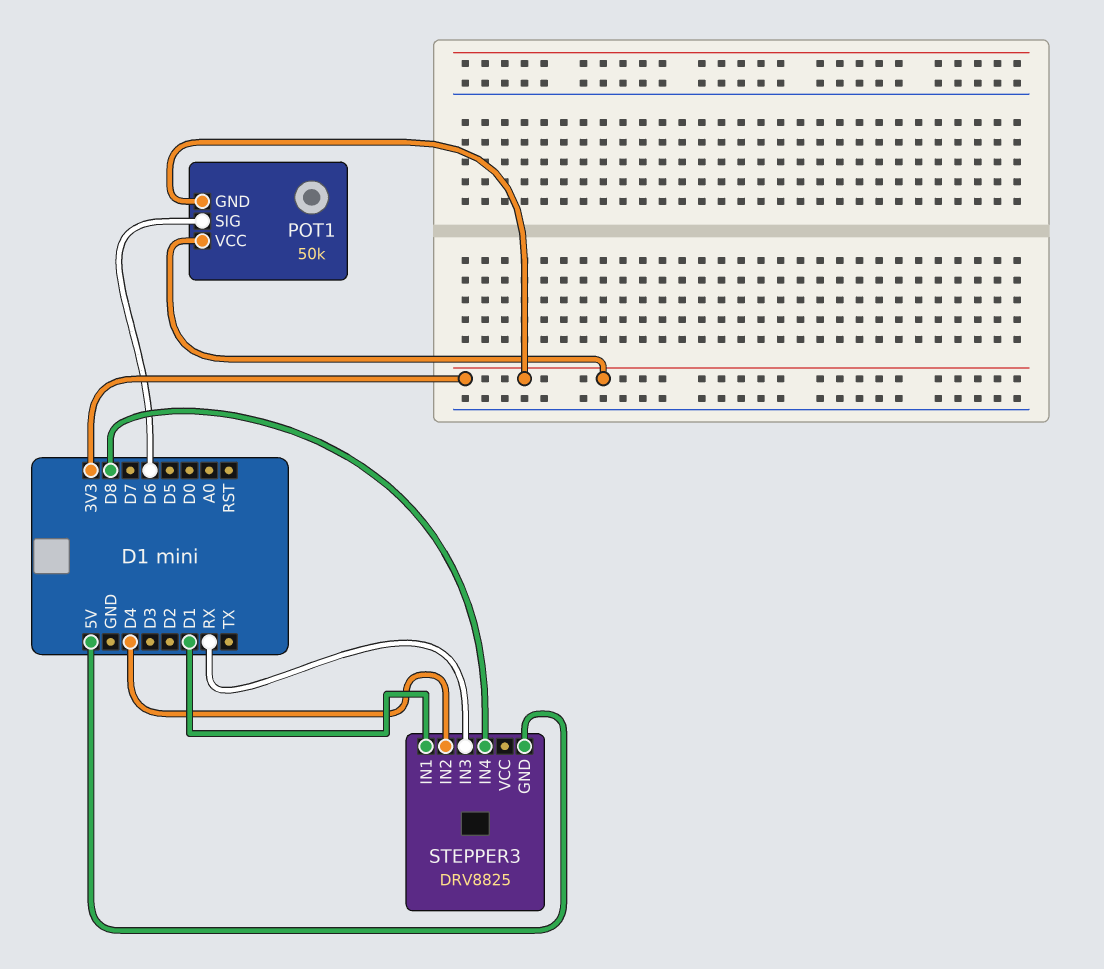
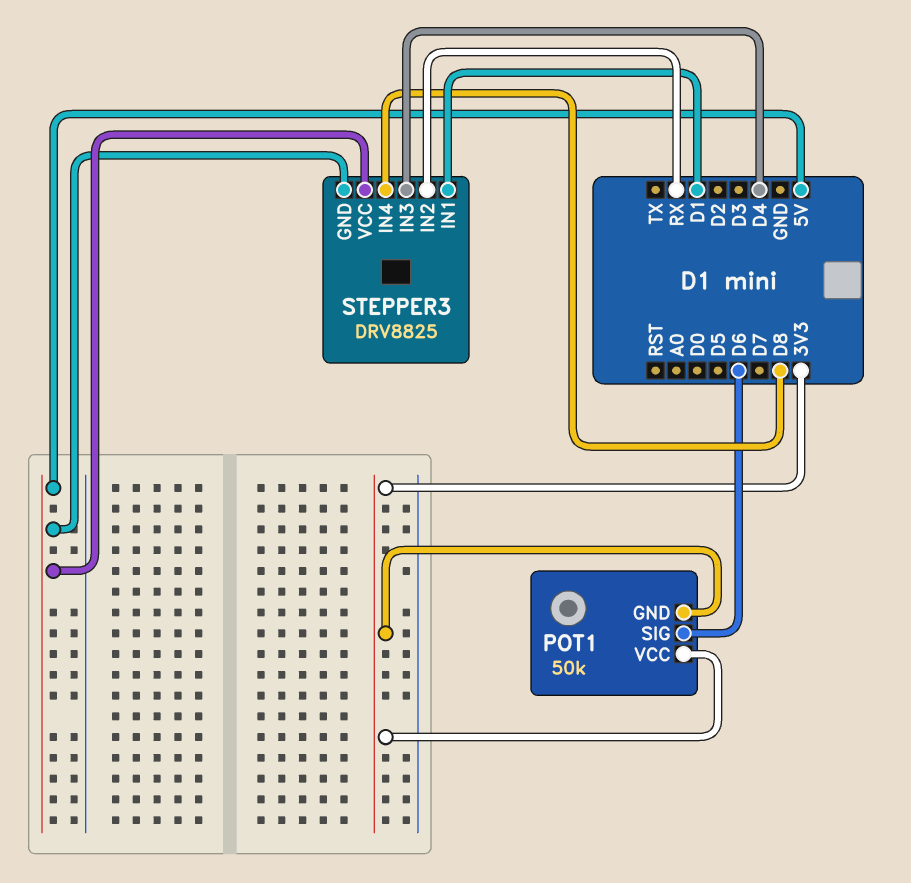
STEPPER3 pin IN2: D4 -> RX
STEPPER3 pin IN3: RX -> D4
STEPPER3 pin VCC: none -> 5V

